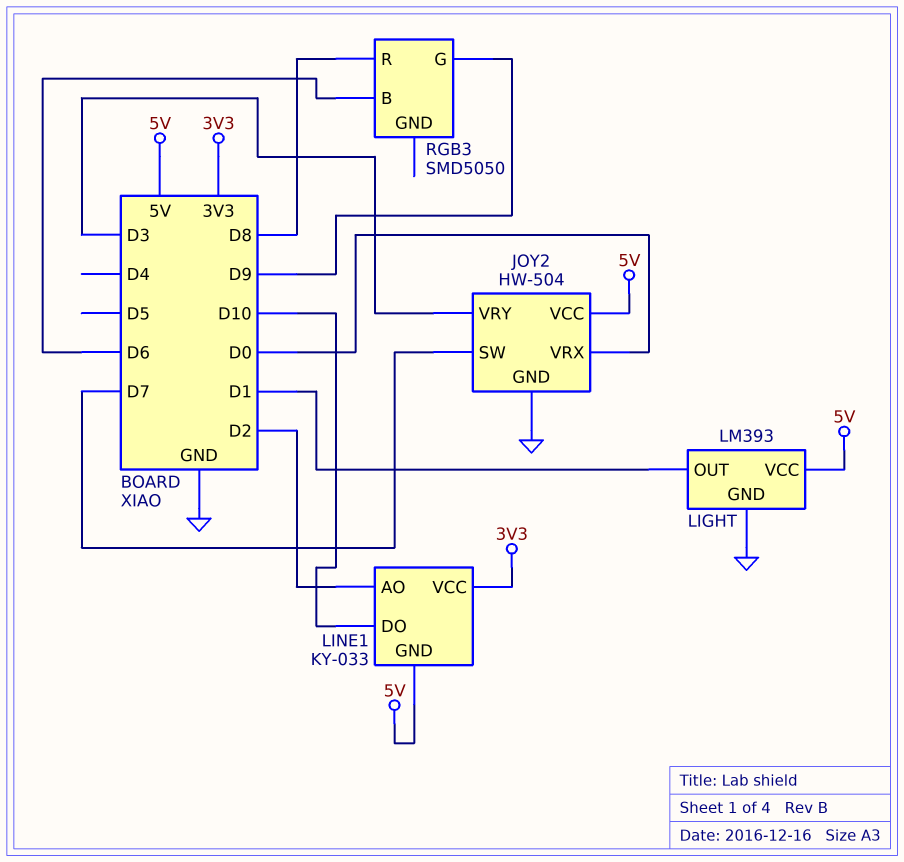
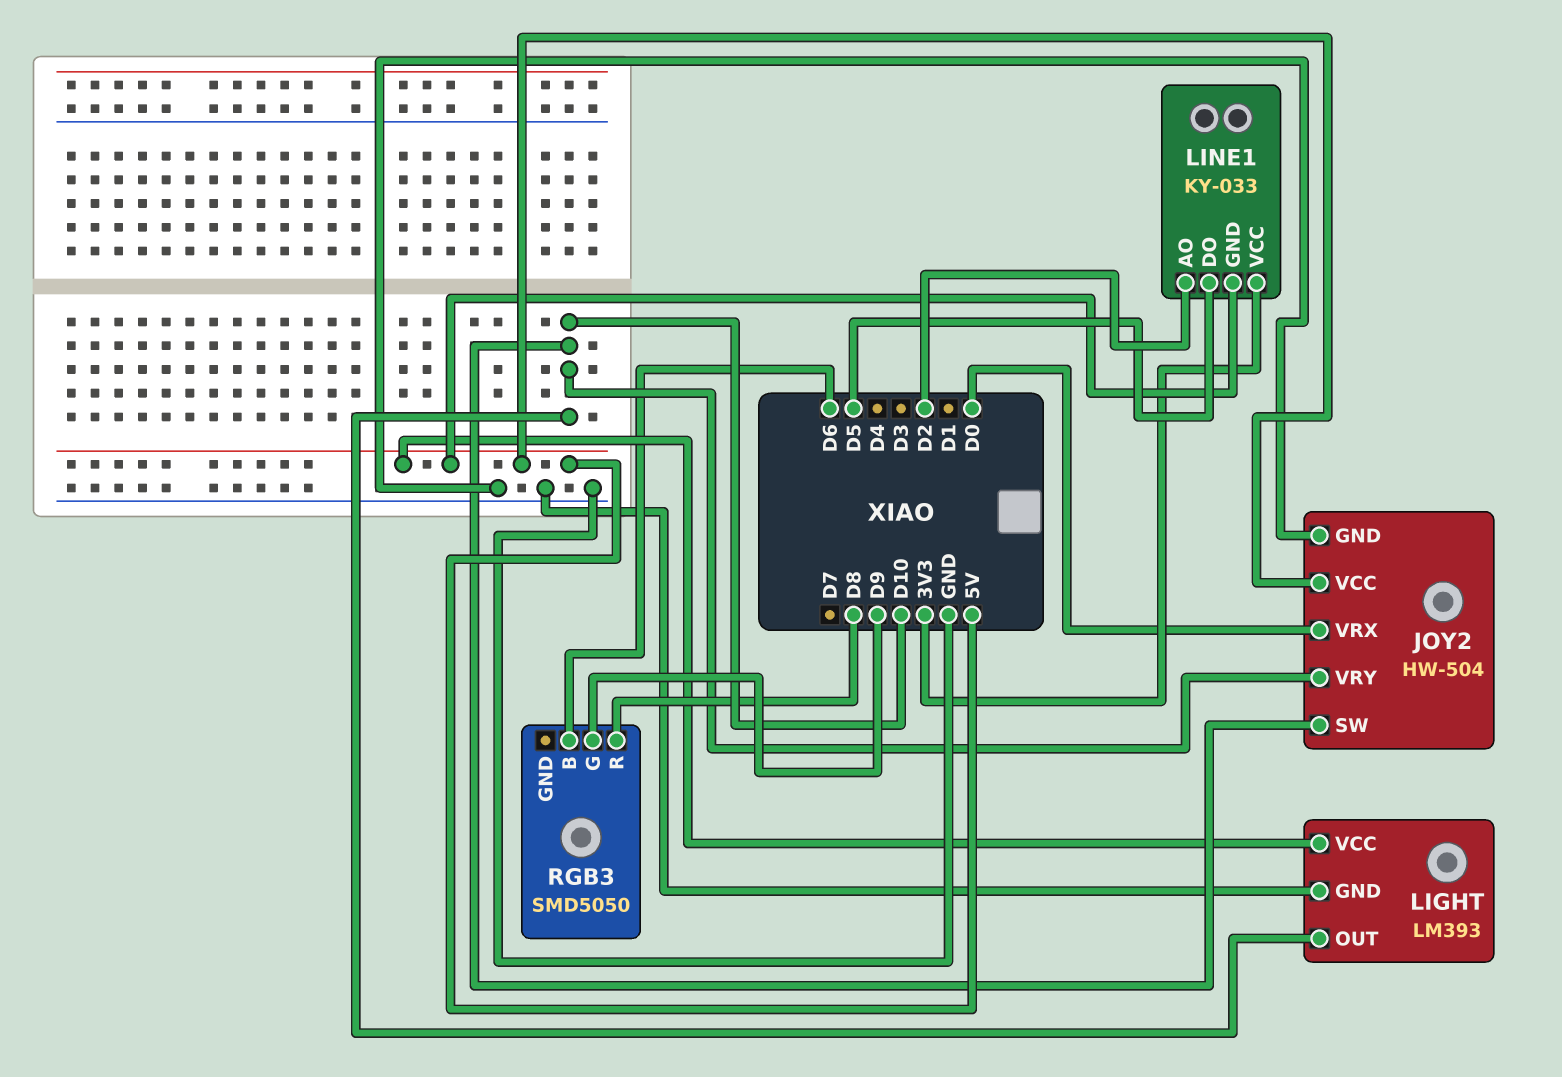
JOY2 pin SW: D7 -> D10
JOY2 pin VRY: D3 -> D10
LIGHT pin OUT: D1 -> D10
LINE1 pin DO: D10 -> D5

